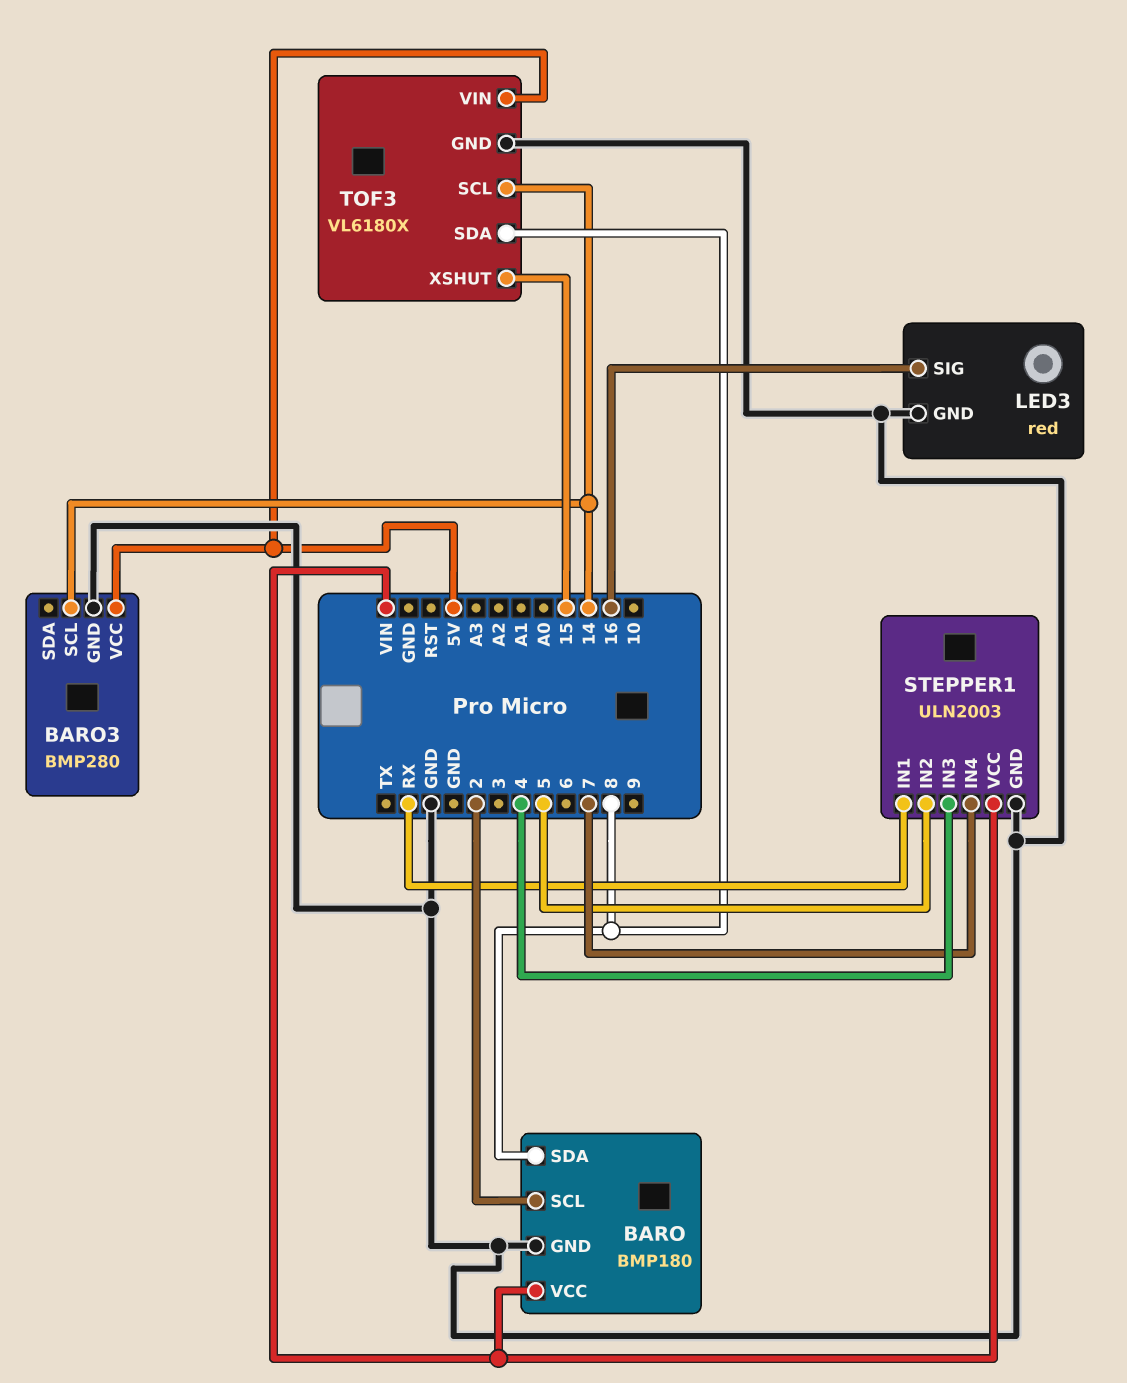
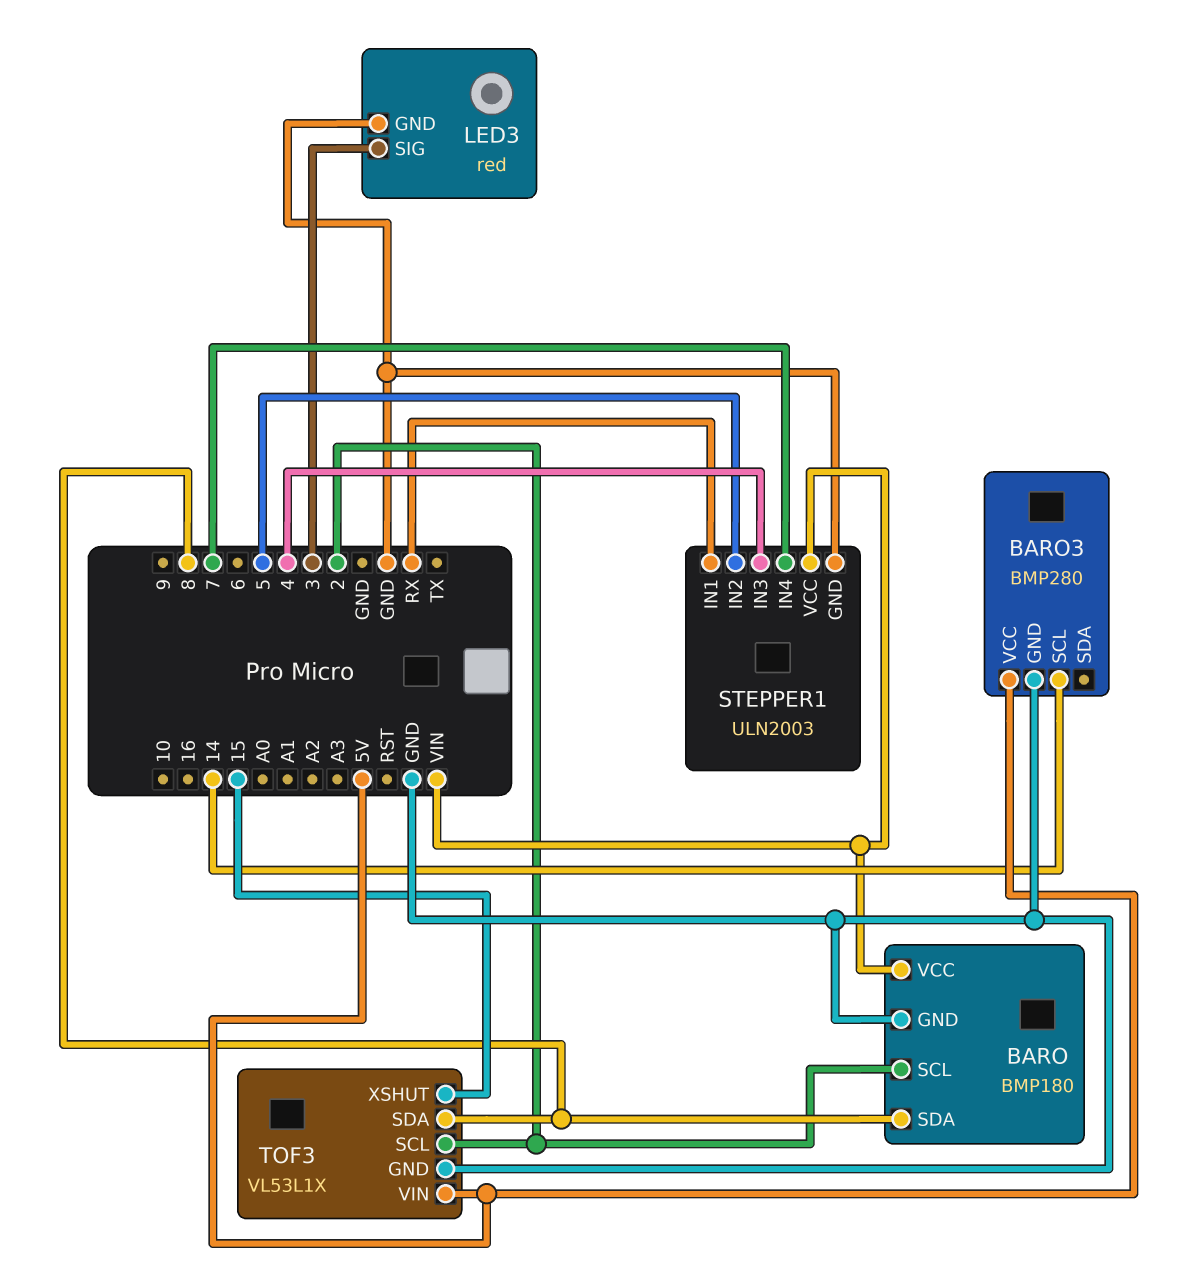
LED3 pin SIG: 16 -> 3
TOF3: VL6180X -> VL53L1X
TOF3 pin SCL: 14 -> 2

